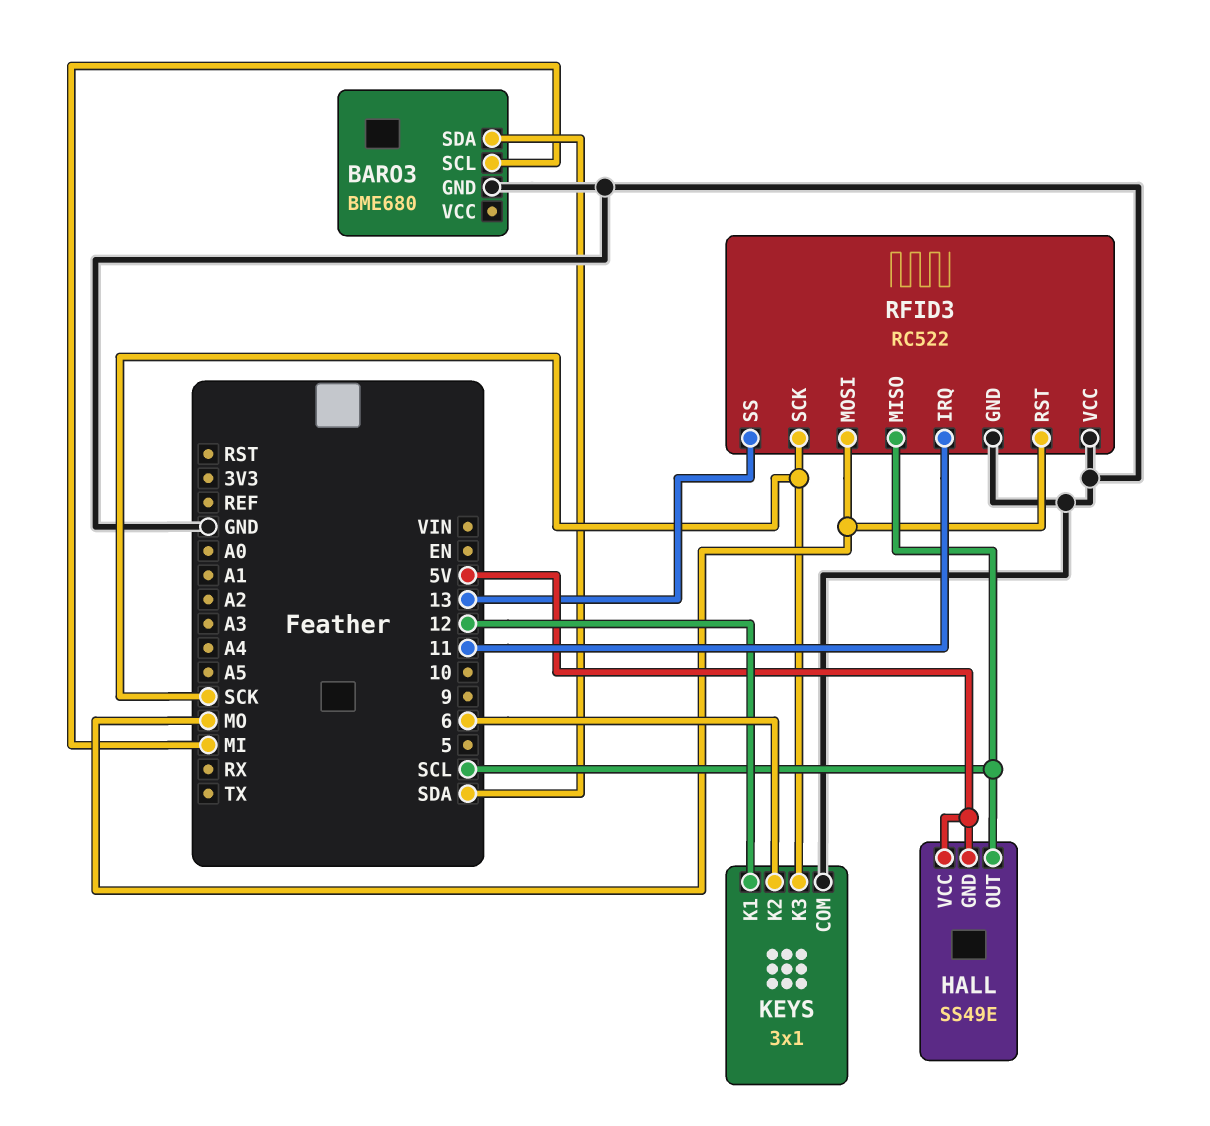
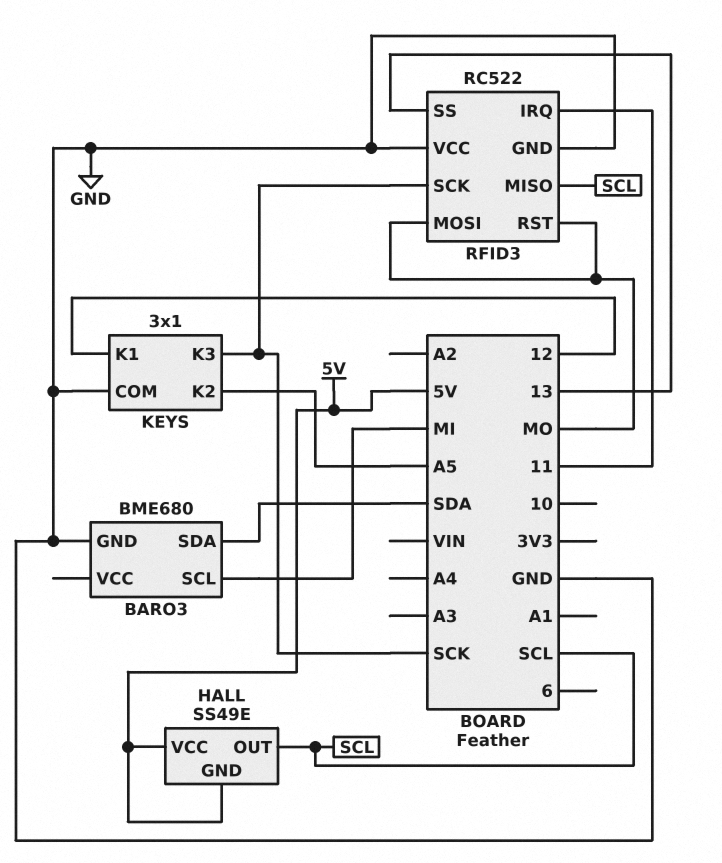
KEYS pin K2: 6 -> A5

